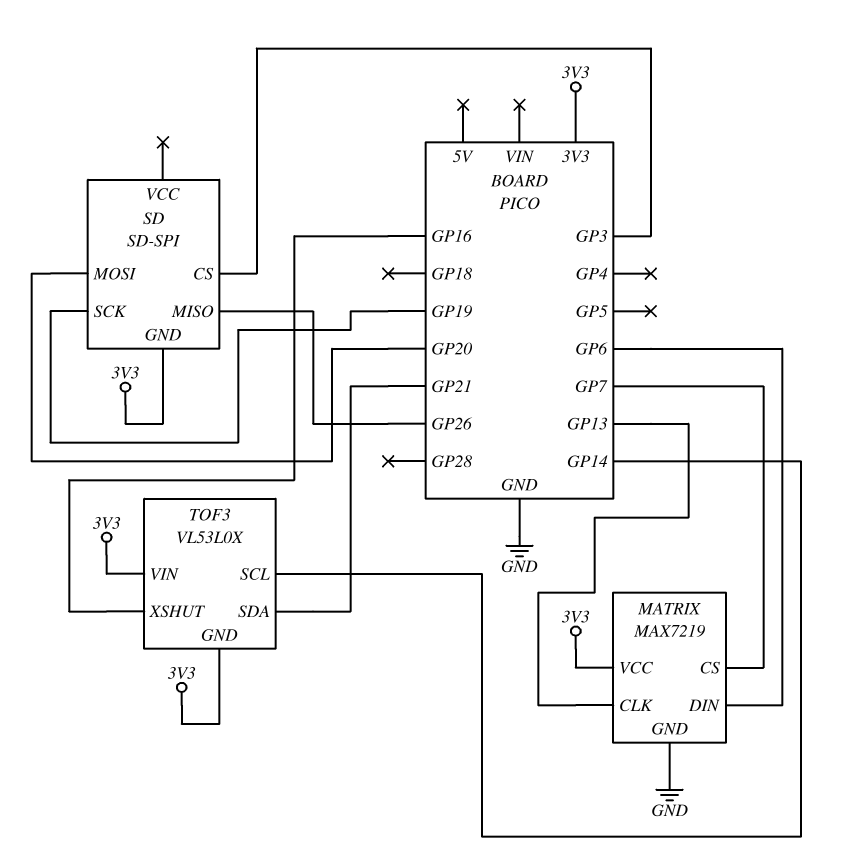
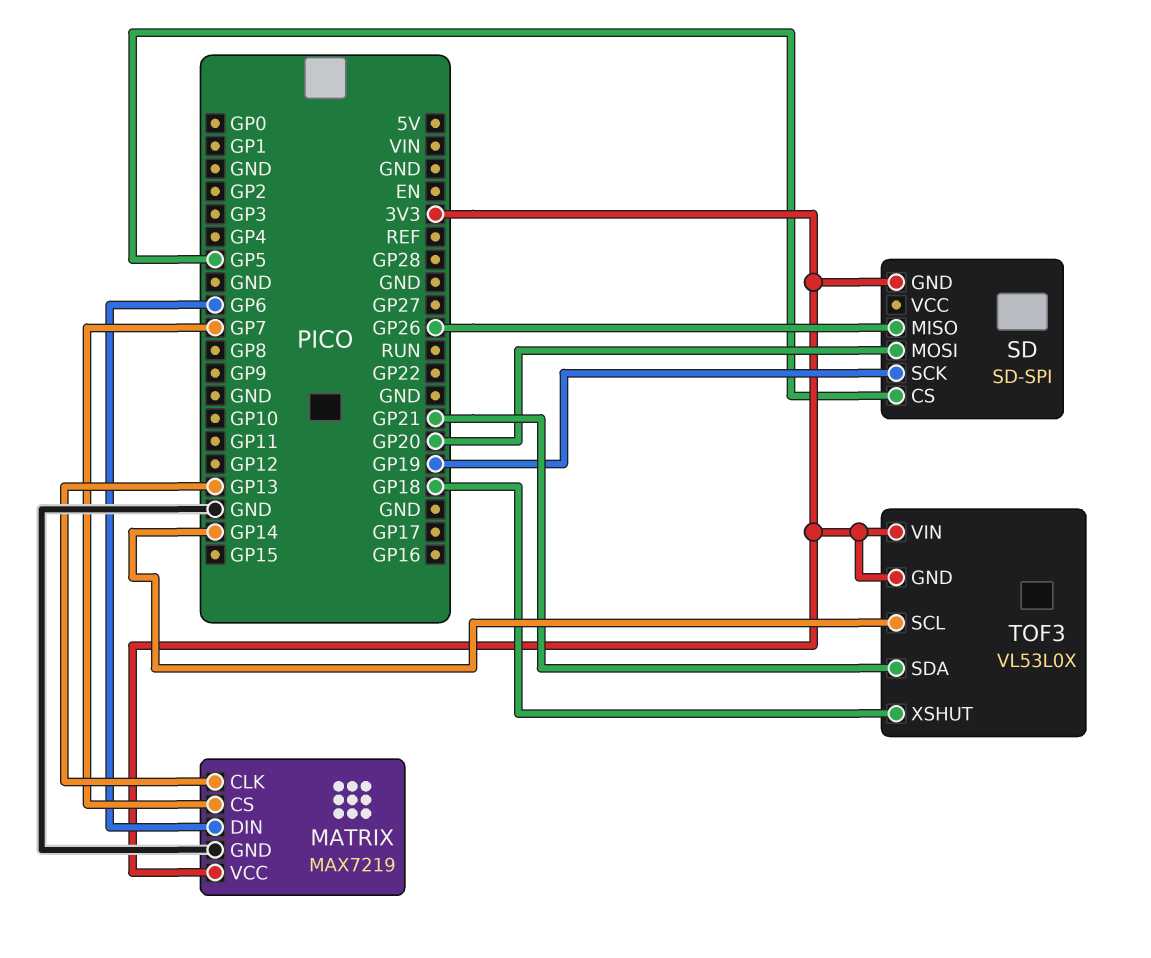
SD pin CS: GP3 -> GP5
TOF3 pin XSHUT: GP16 -> GP18

